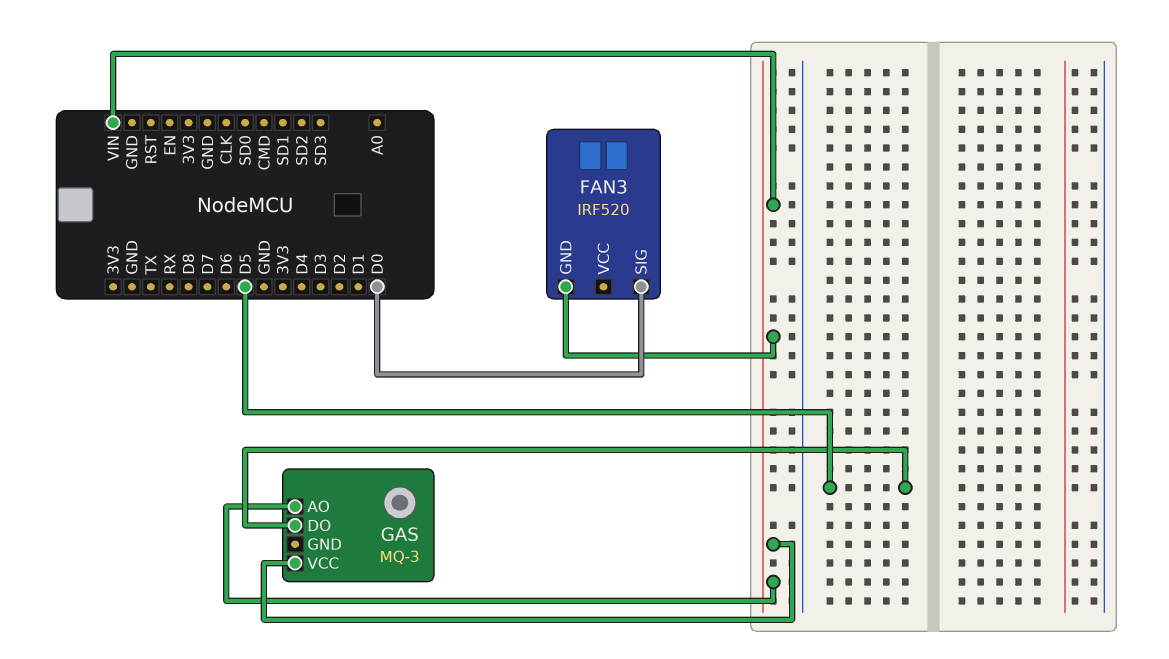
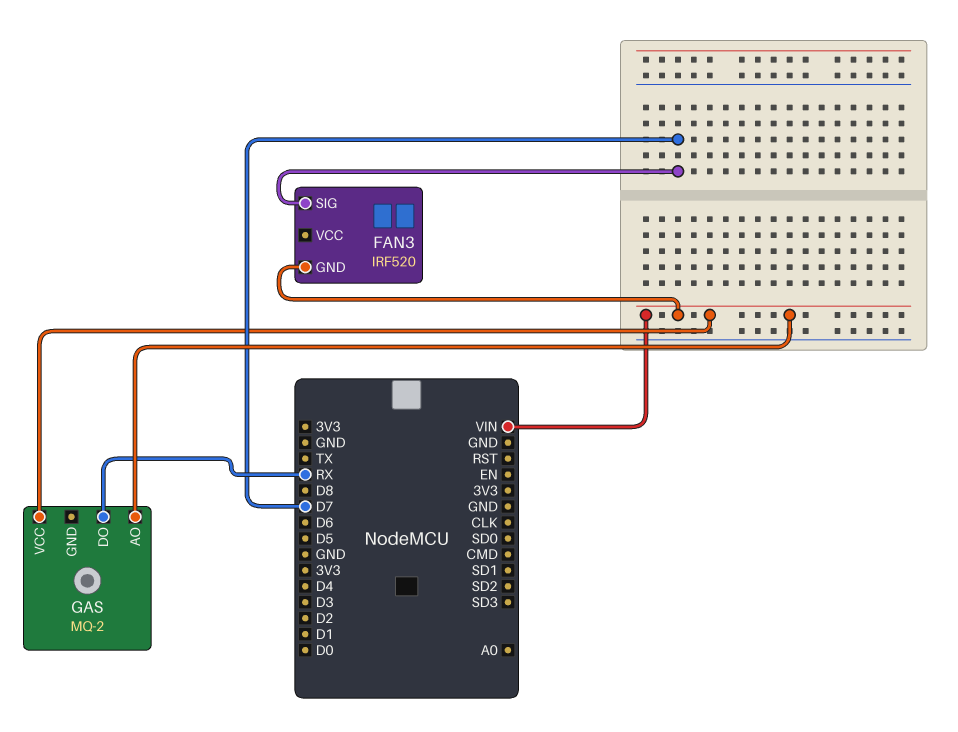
FAN3 pin SIG: D0 -> D7
GAS: MQ-3 -> MQ-2
GAS pin DO: D5 -> RX

